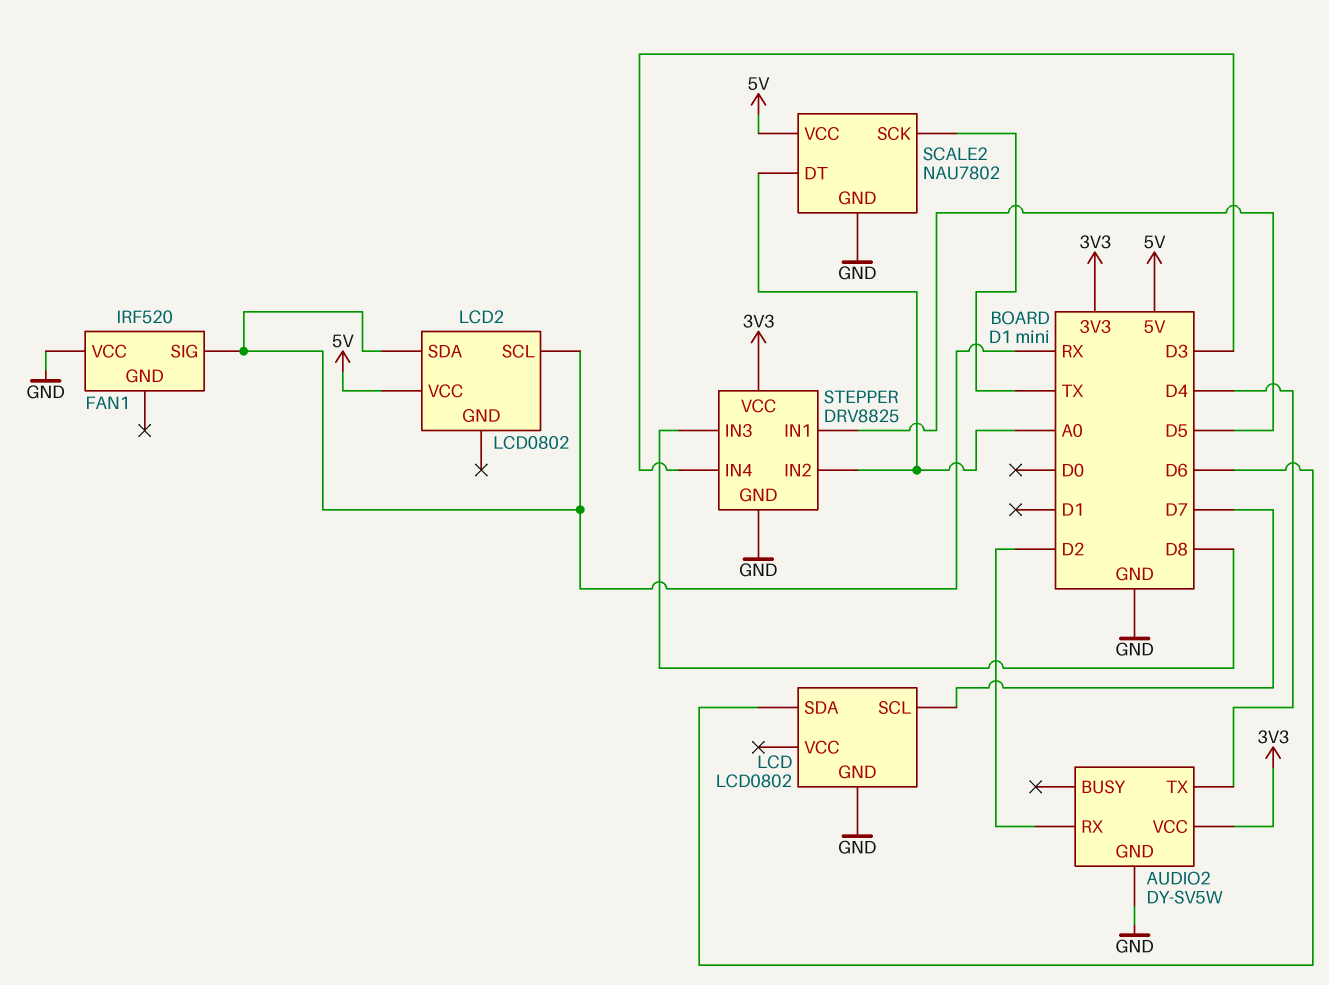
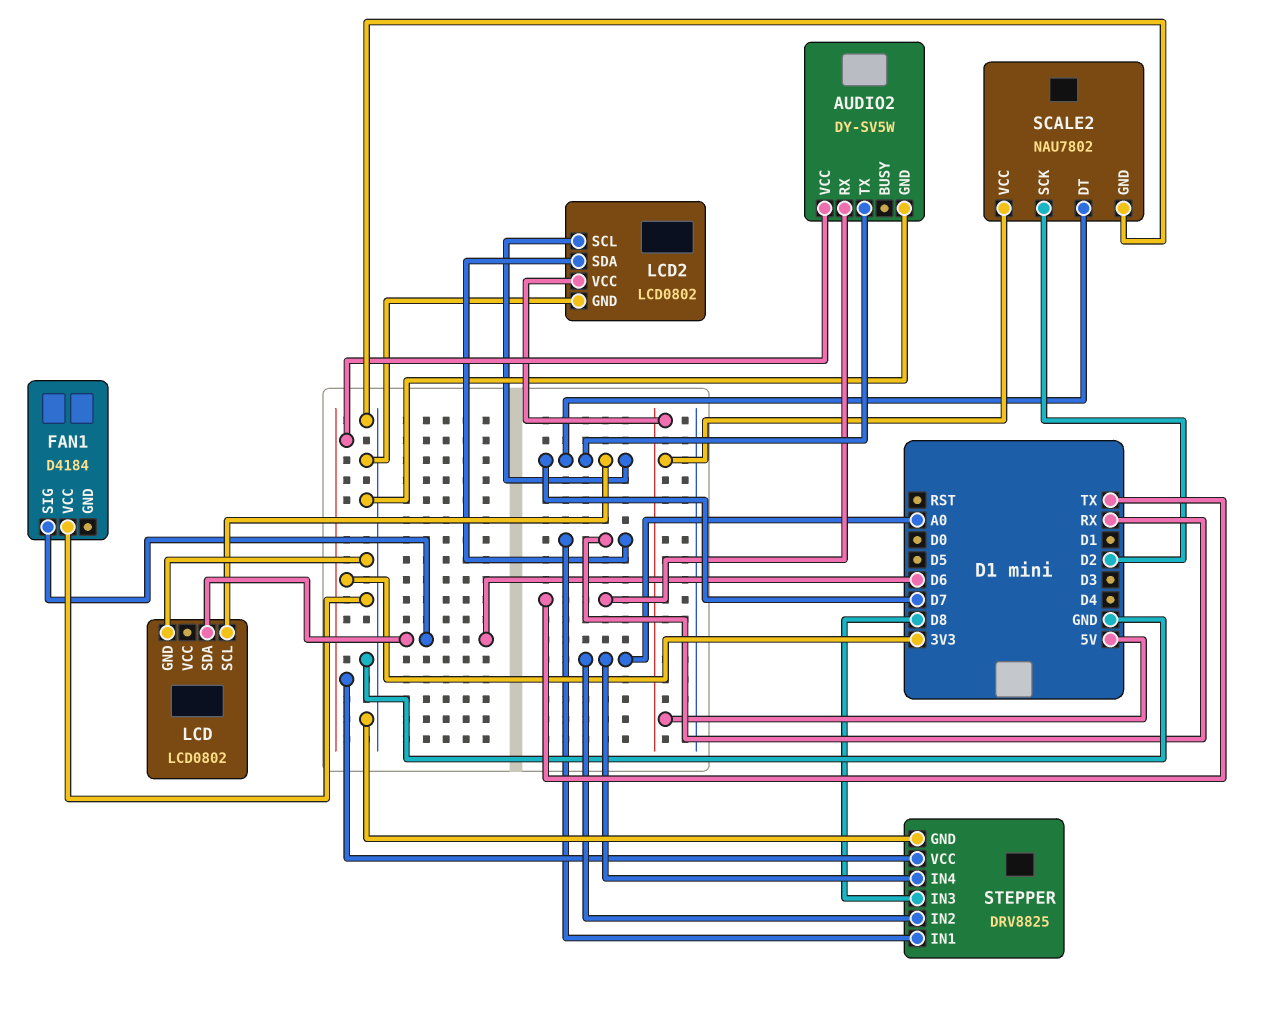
AUDIO2 pin RX: D2 -> TX
AUDIO2 pin TX: D4 -> D7
FAN1: IRF520 -> D4184
FAN1 pin SIG: RX -> D6
LCD2 pin GND: none -> GND
LCD2 pin SCL: RX -> D7
SCALE2 pin DT: A0 -> D7
SCALE2 pin SCK: TX -> D2
STEPPER pin IN1: D5 -> RX
STEPPER pin IN4: D3 -> A0

